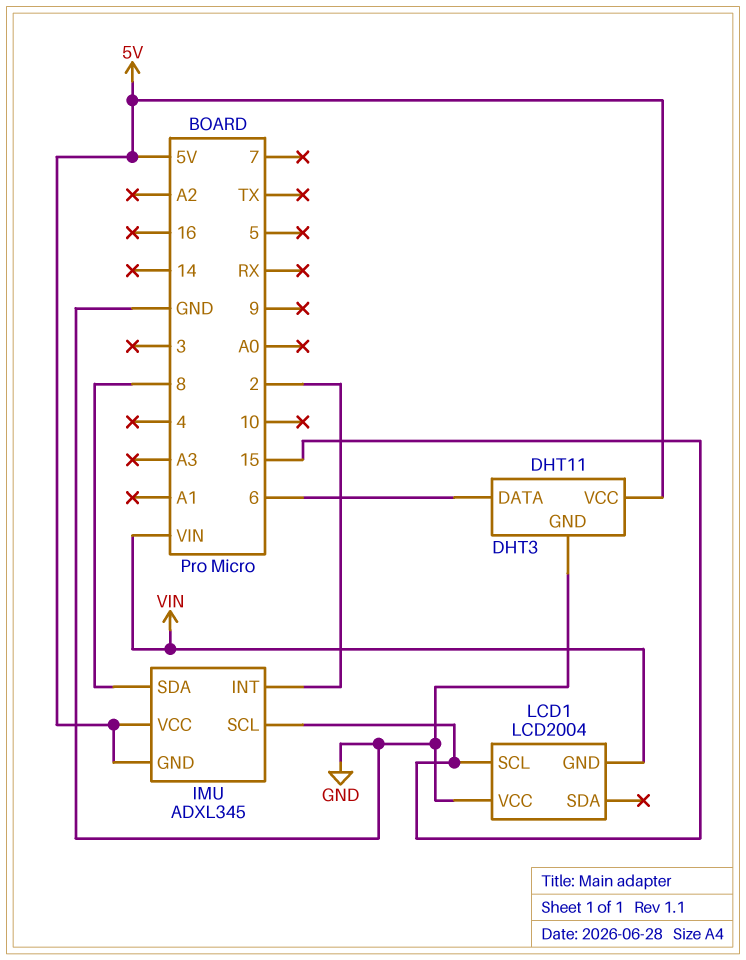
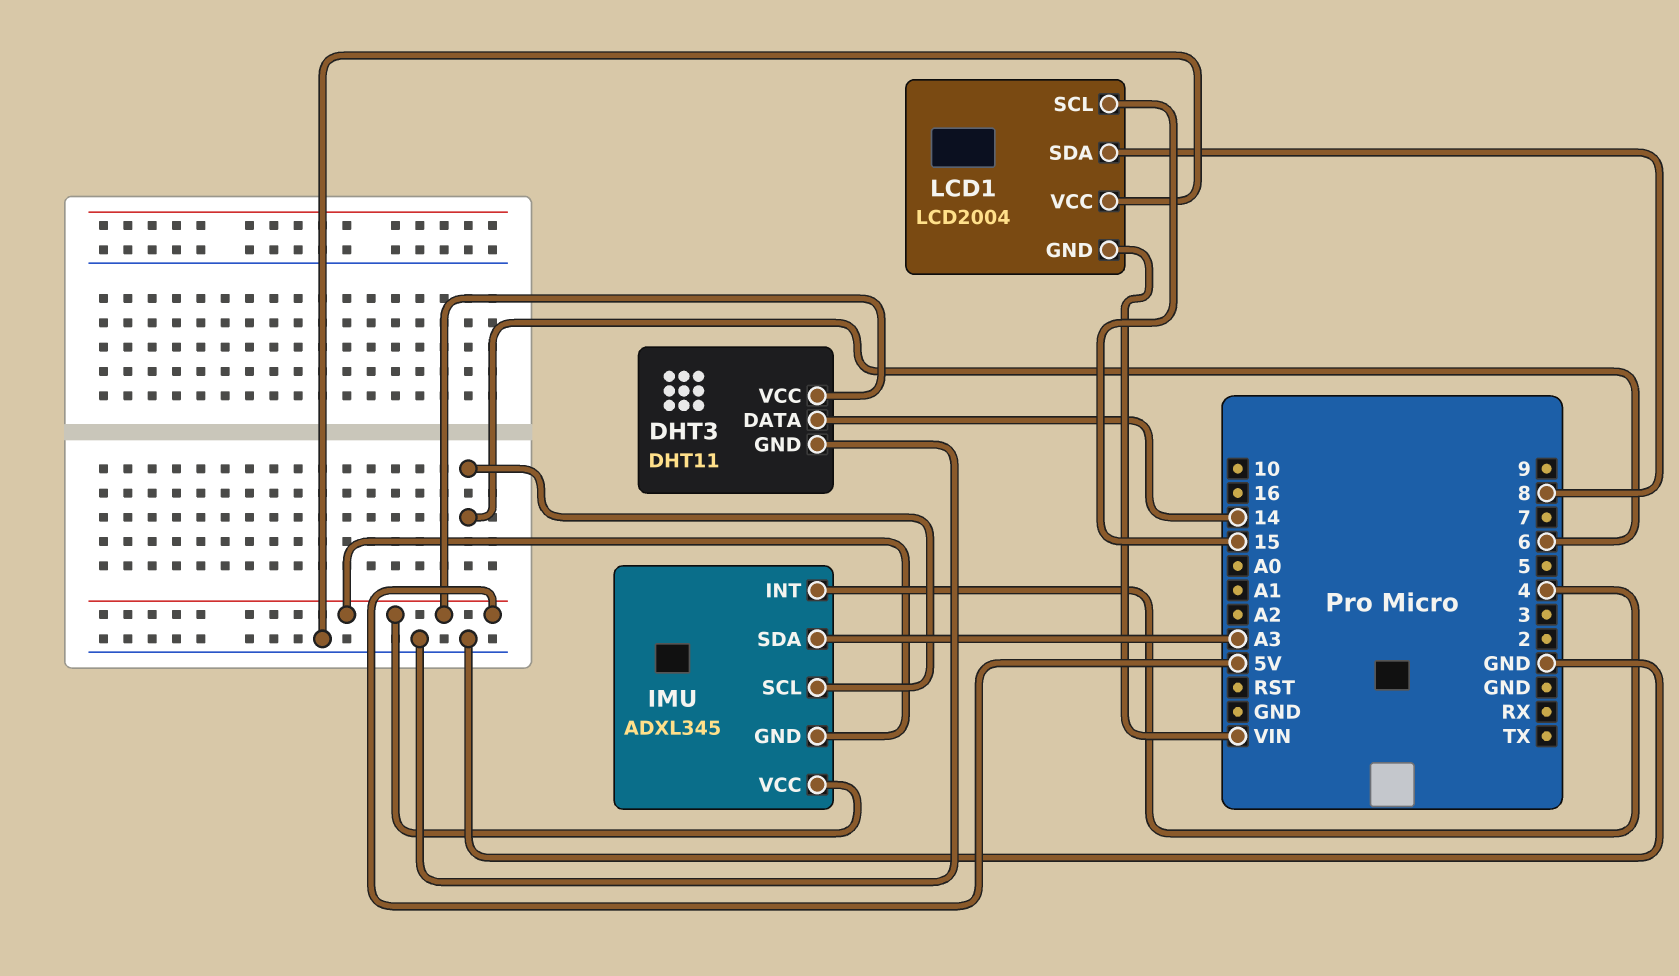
DHT3 pin DATA: 6 -> 14
IMU pin INT: 2 -> 4
IMU pin SCL: 15 -> 6
IMU pin SDA: 8 -> A3
LCD1 pin SDA: none -> 8

